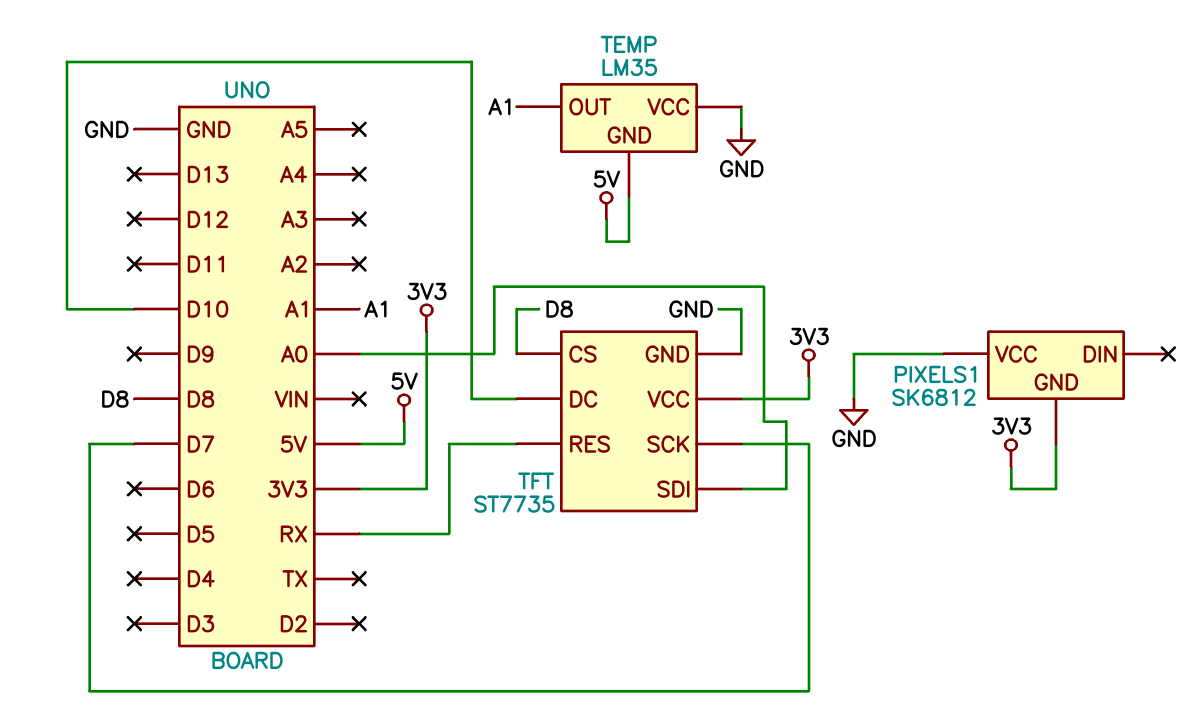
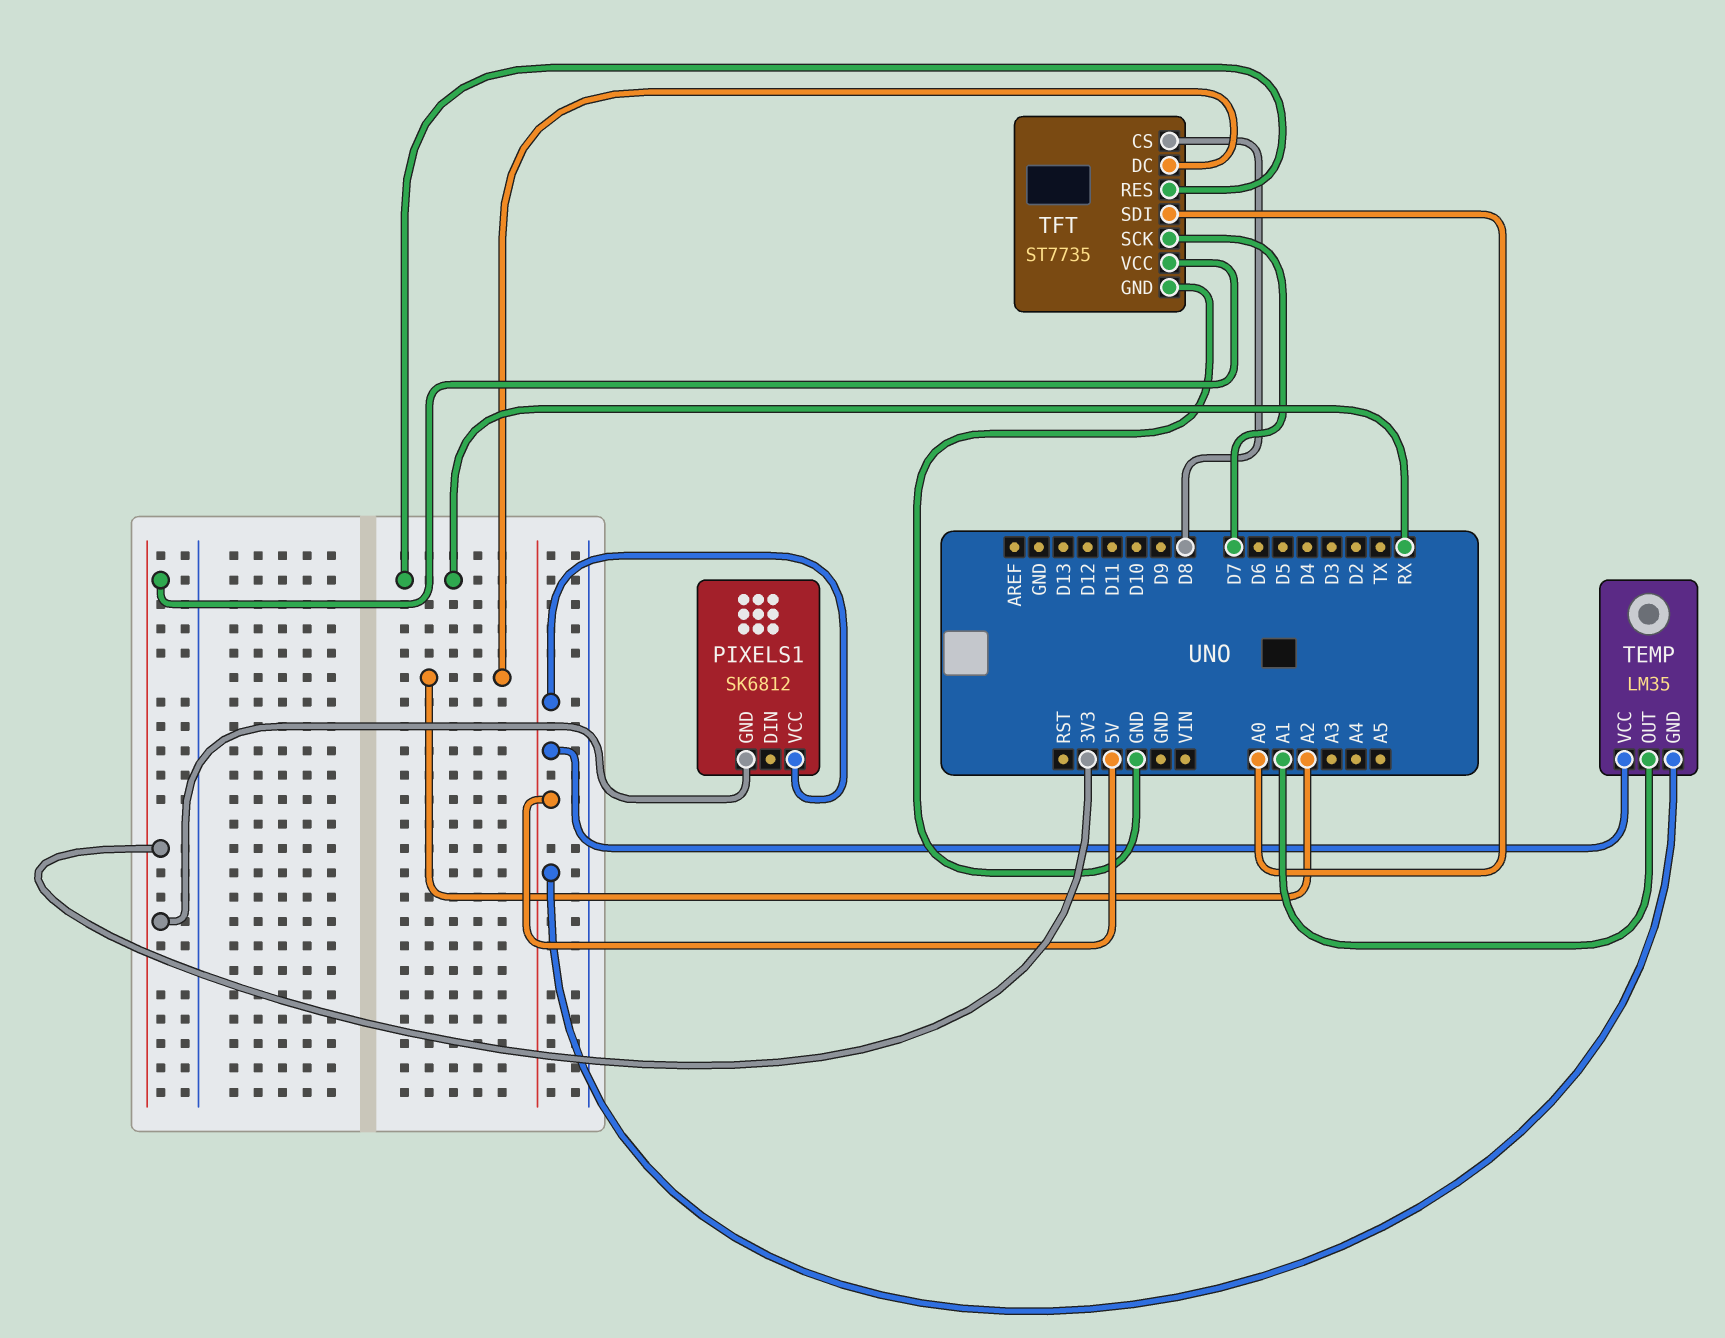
PIXELS1 pin VCC: GND -> 5V
TEMP pin VCC: GND -> 5V
TFT pin DC: D10 -> A2

